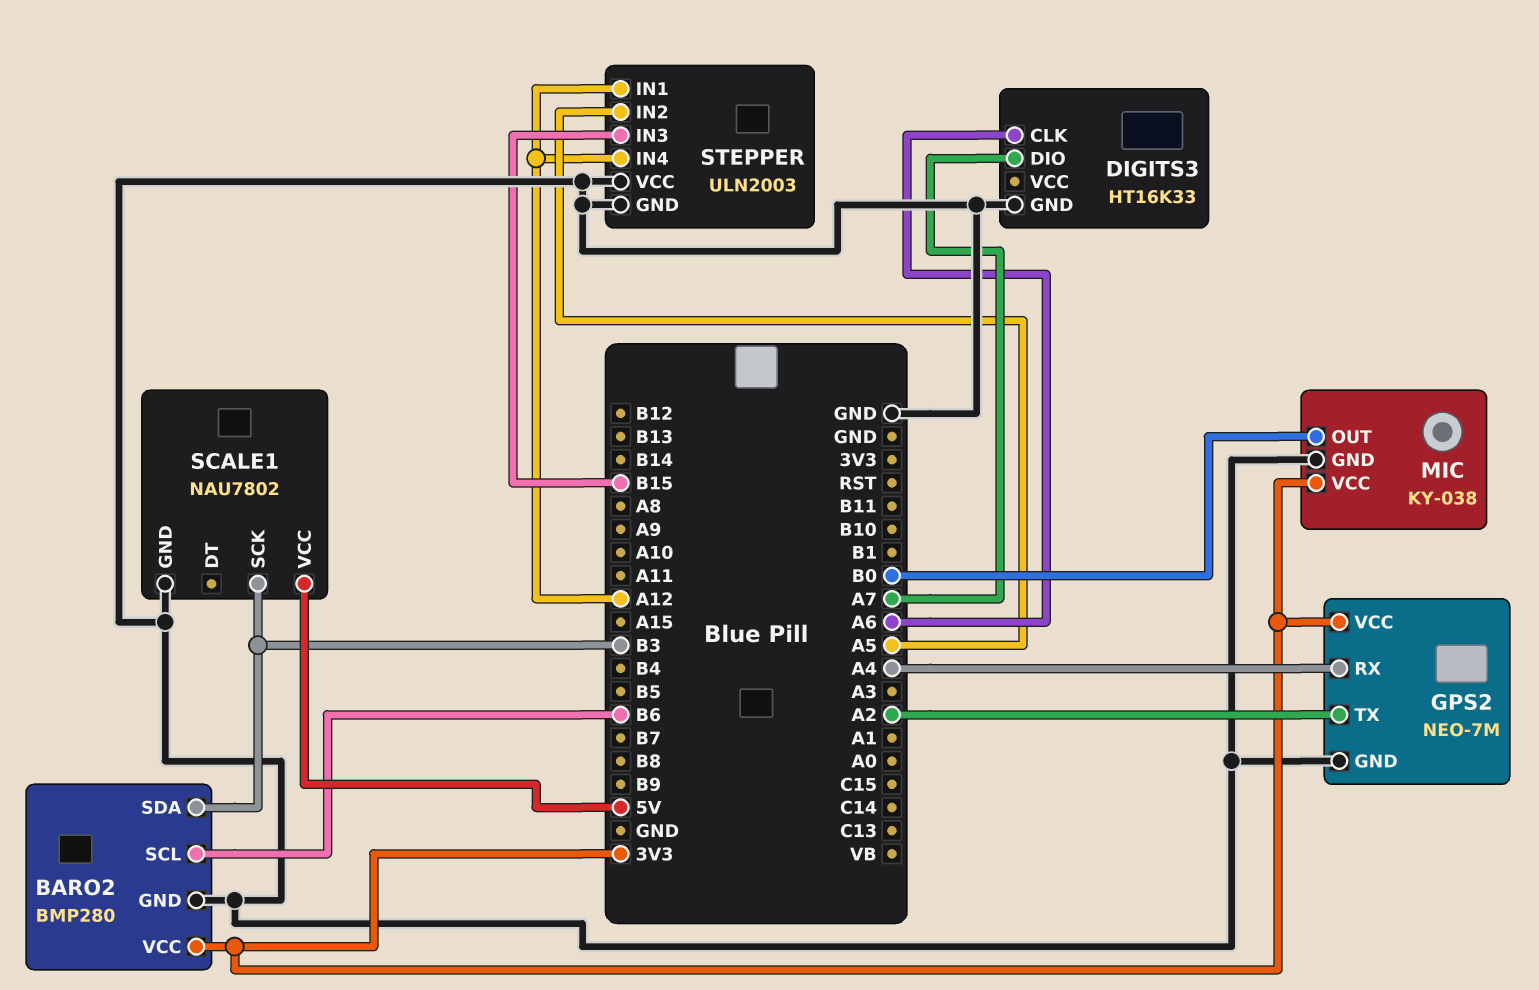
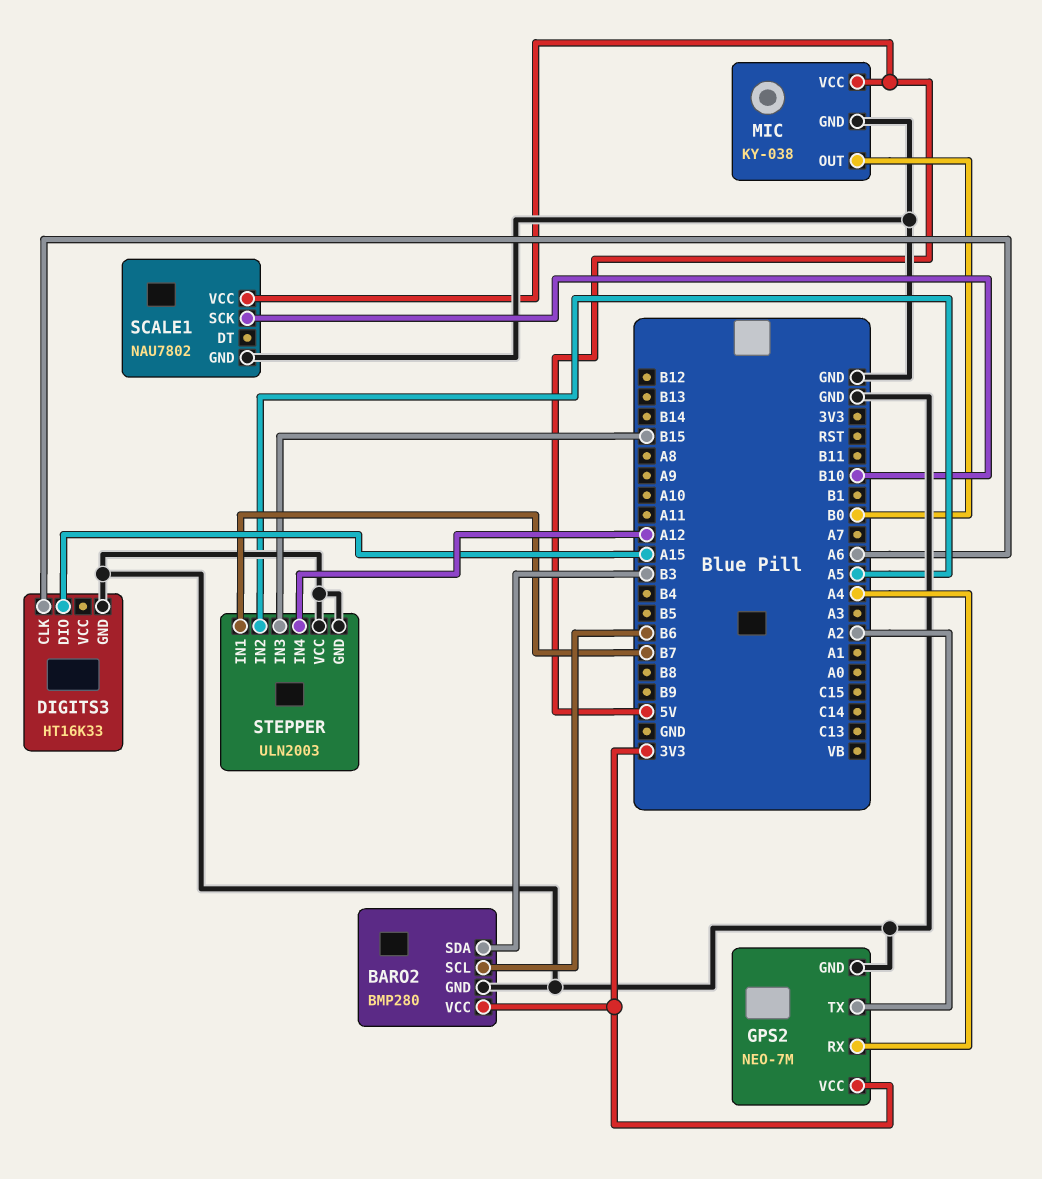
DIGITS3 pin DIO: A7 -> A15
MIC pin VCC: 3V3 -> 5V
SCALE1 pin SCK: B3 -> B10
STEPPER pin IN1: A12 -> B7

